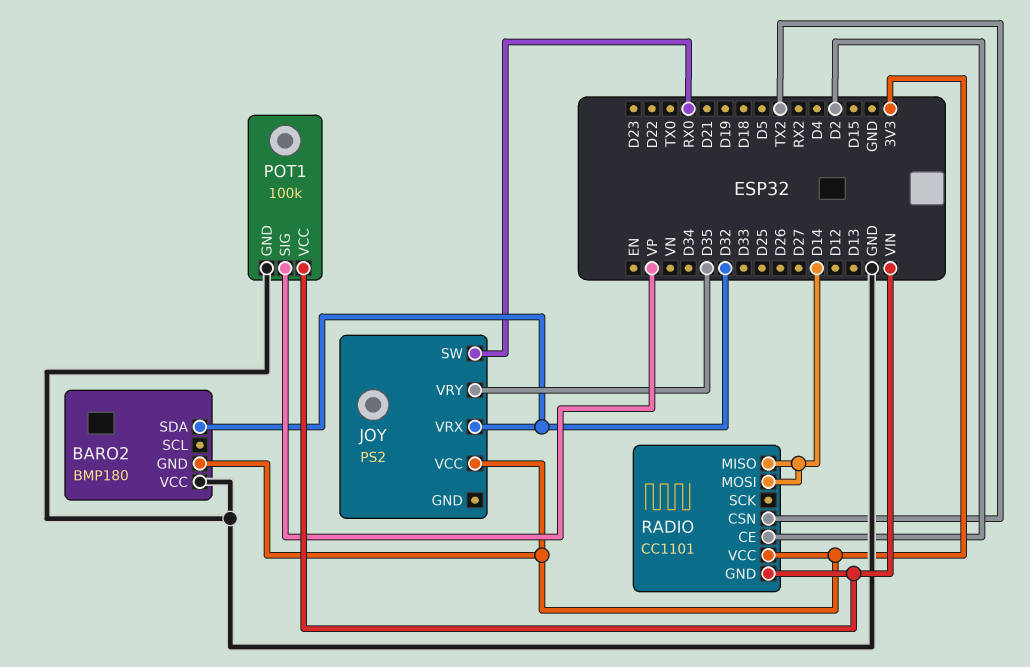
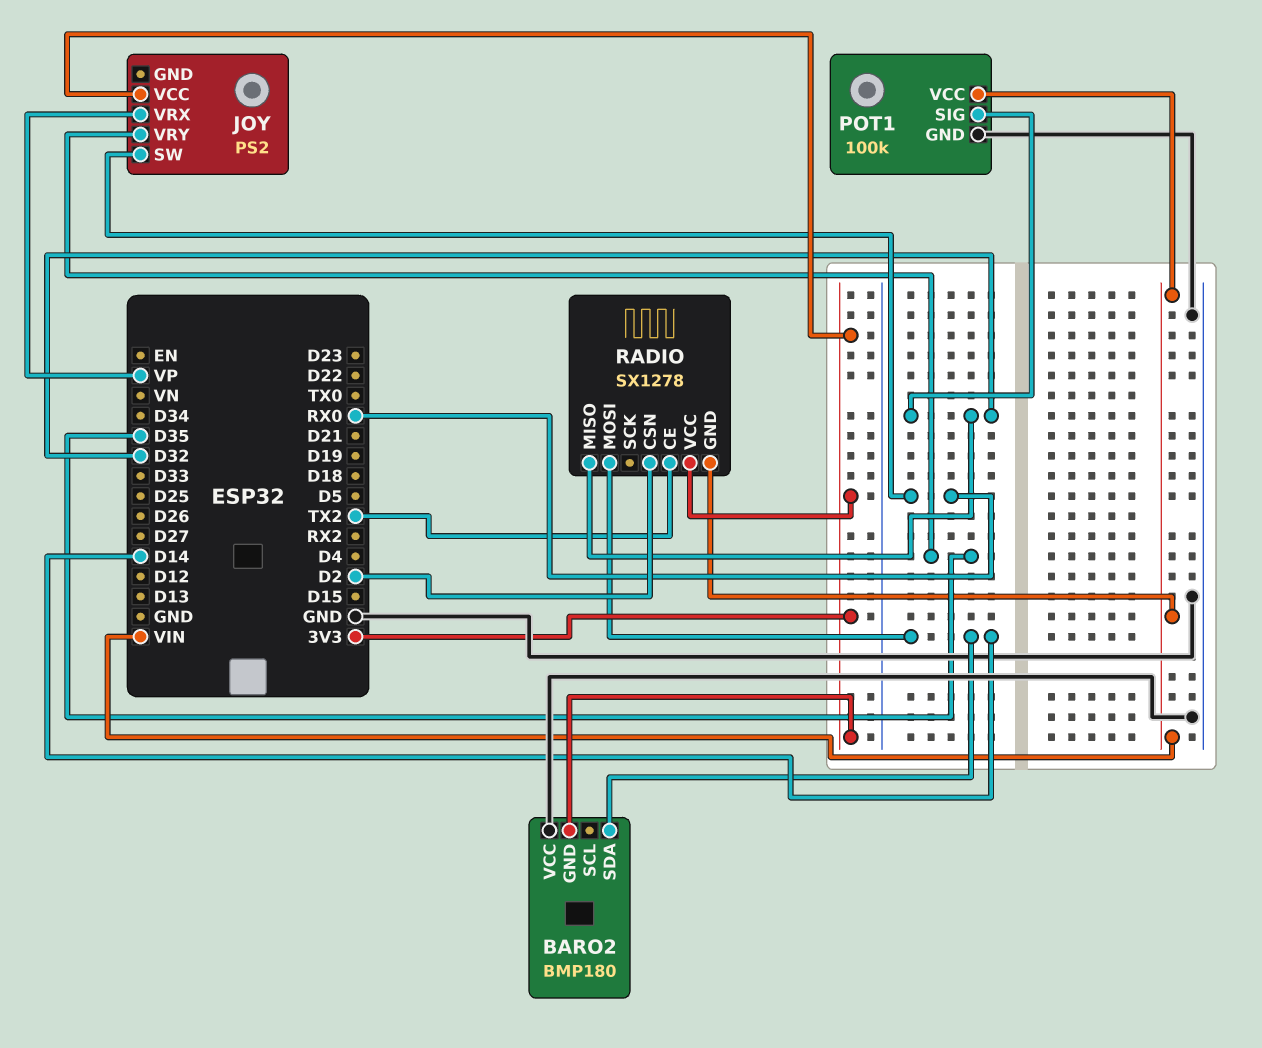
BARO2 pin SDA: D32 -> D14
JOY pin VRX: D32 -> VP
POT1 pin SIG: VP -> D32
RADIO: CC1101 -> SX1278
RADIO pin CE: D2 -> TX2
RADIO pin CSN: TX2 -> D2
RADIO pin MISO: D14 -> D32

